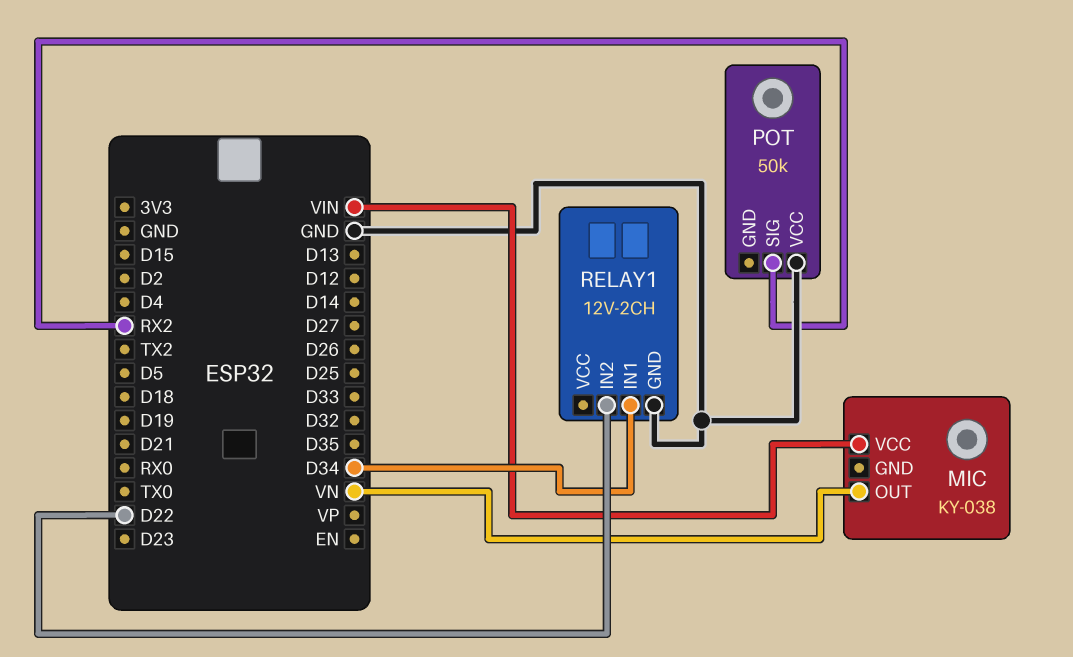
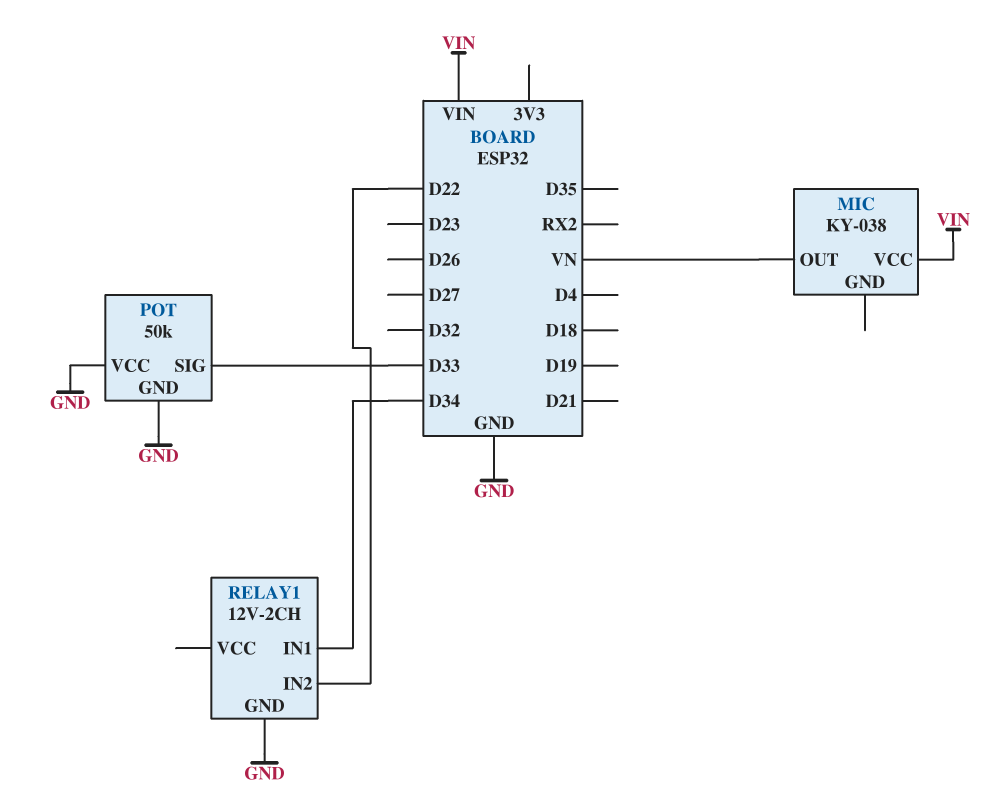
POT pin GND: none -> GND
POT pin SIG: RX2 -> D33

